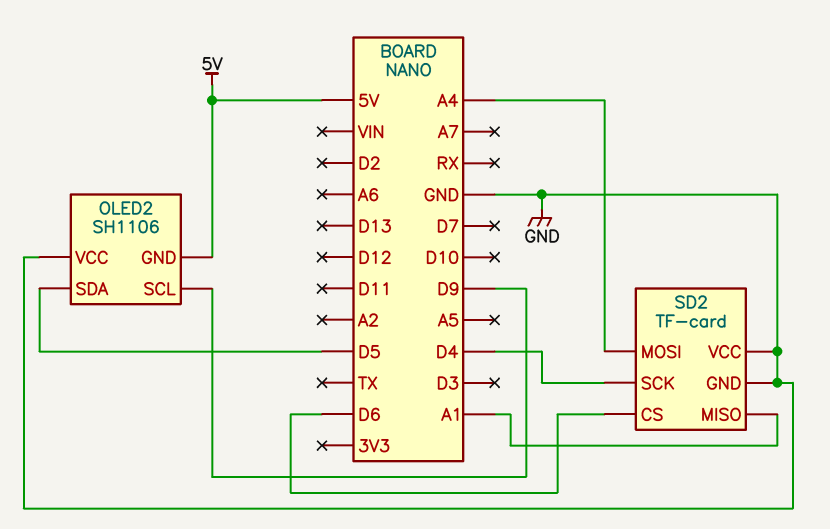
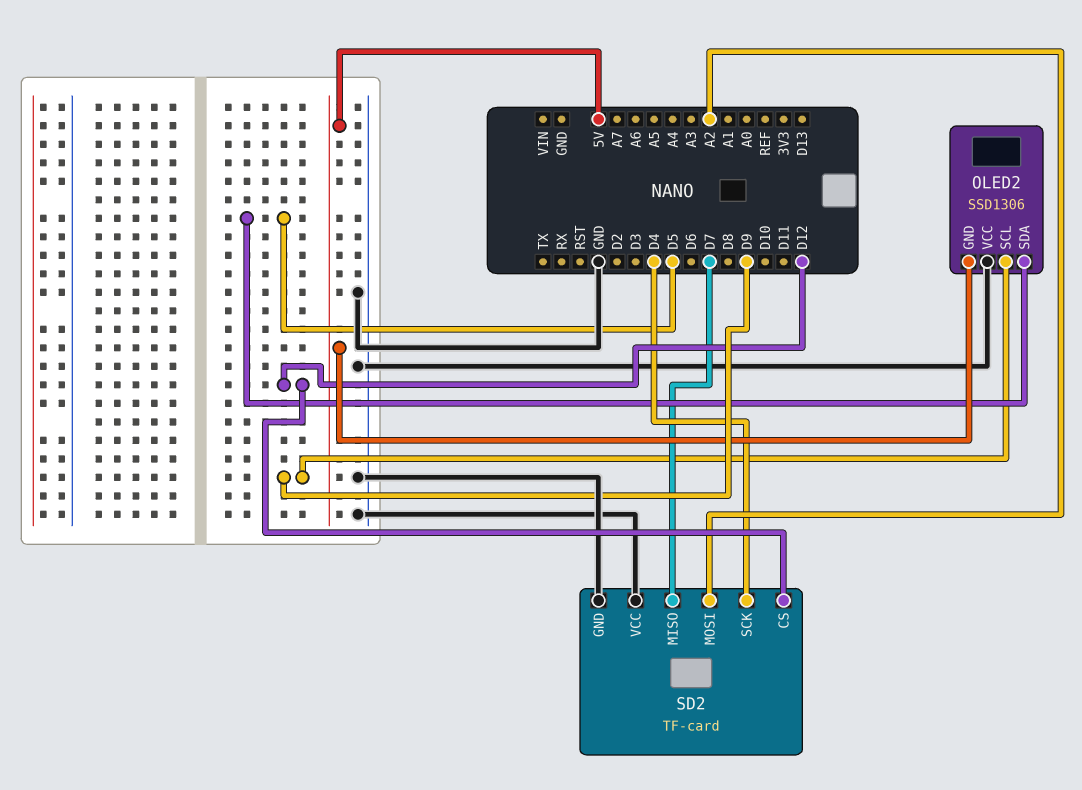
OLED2: SH1106 -> SSD1306
SD2 pin CS: D6 -> D12
SD2 pin MISO: A1 -> D7
SD2 pin MOSI: A4 -> A2

